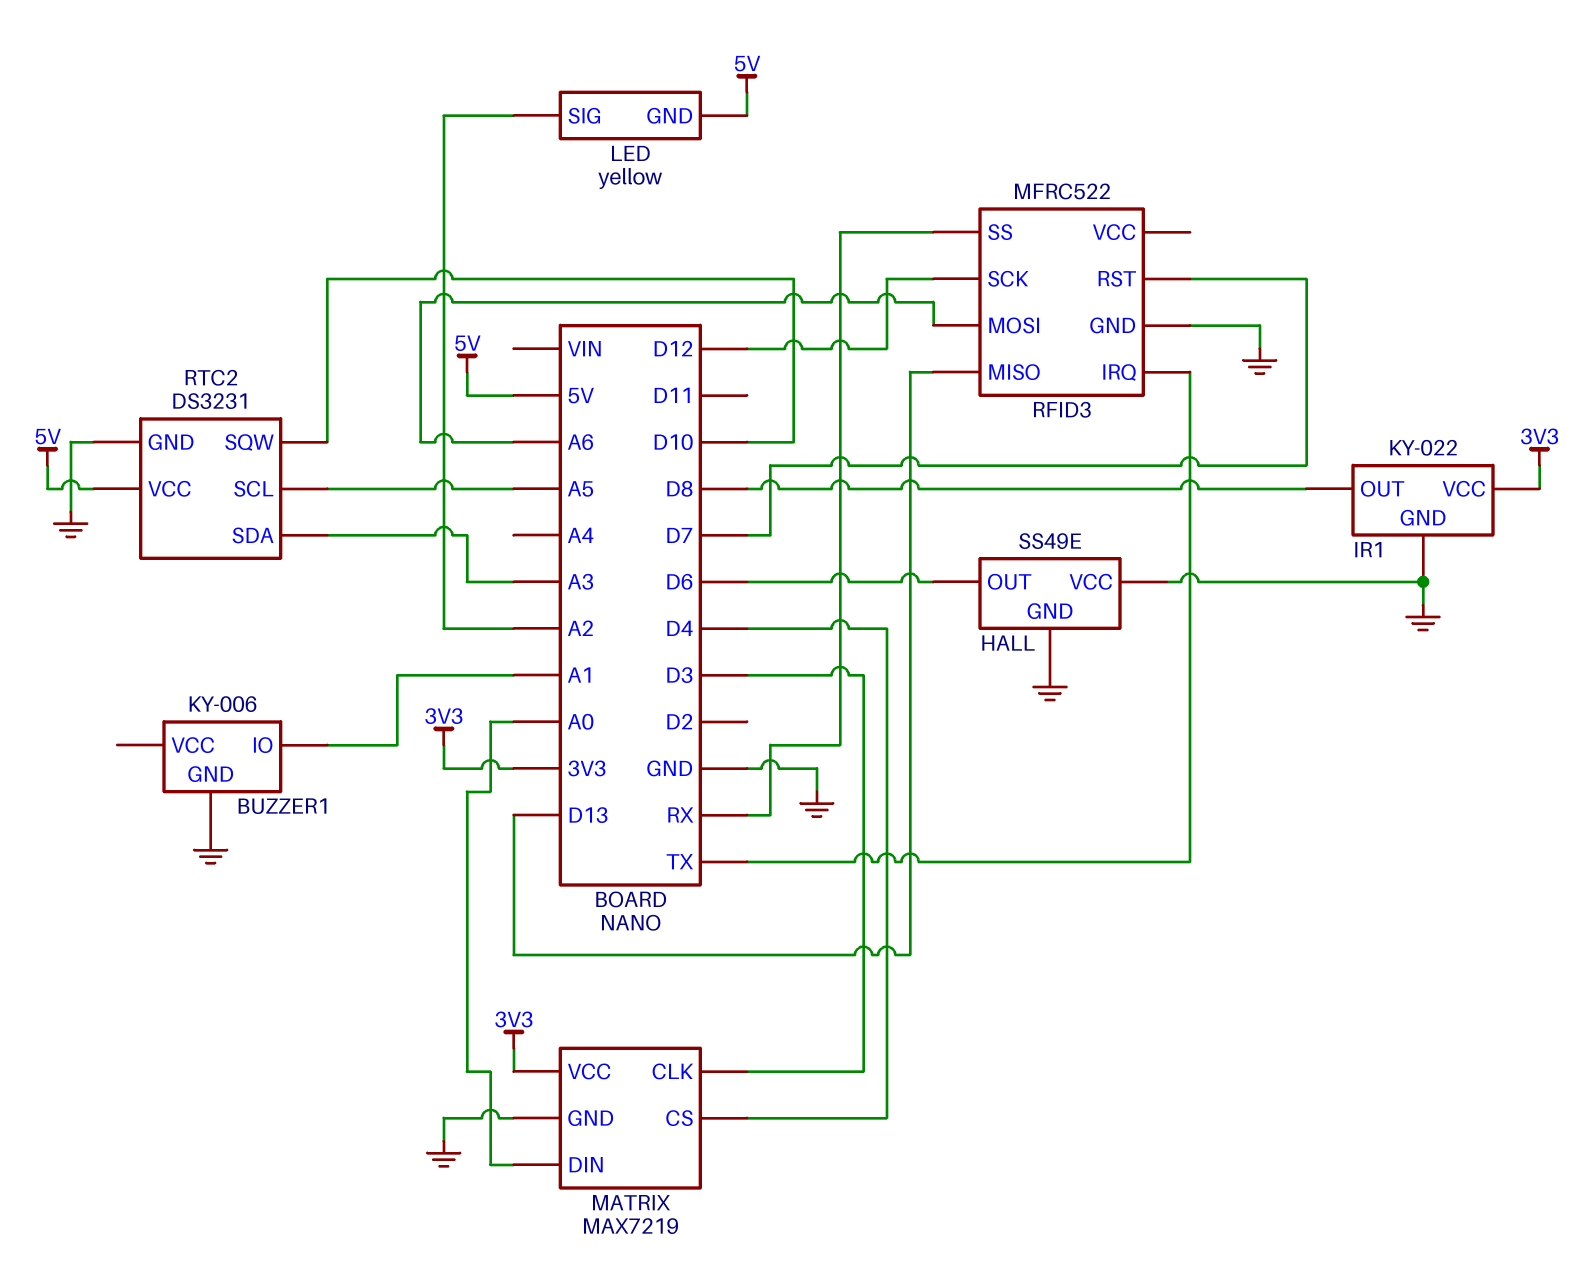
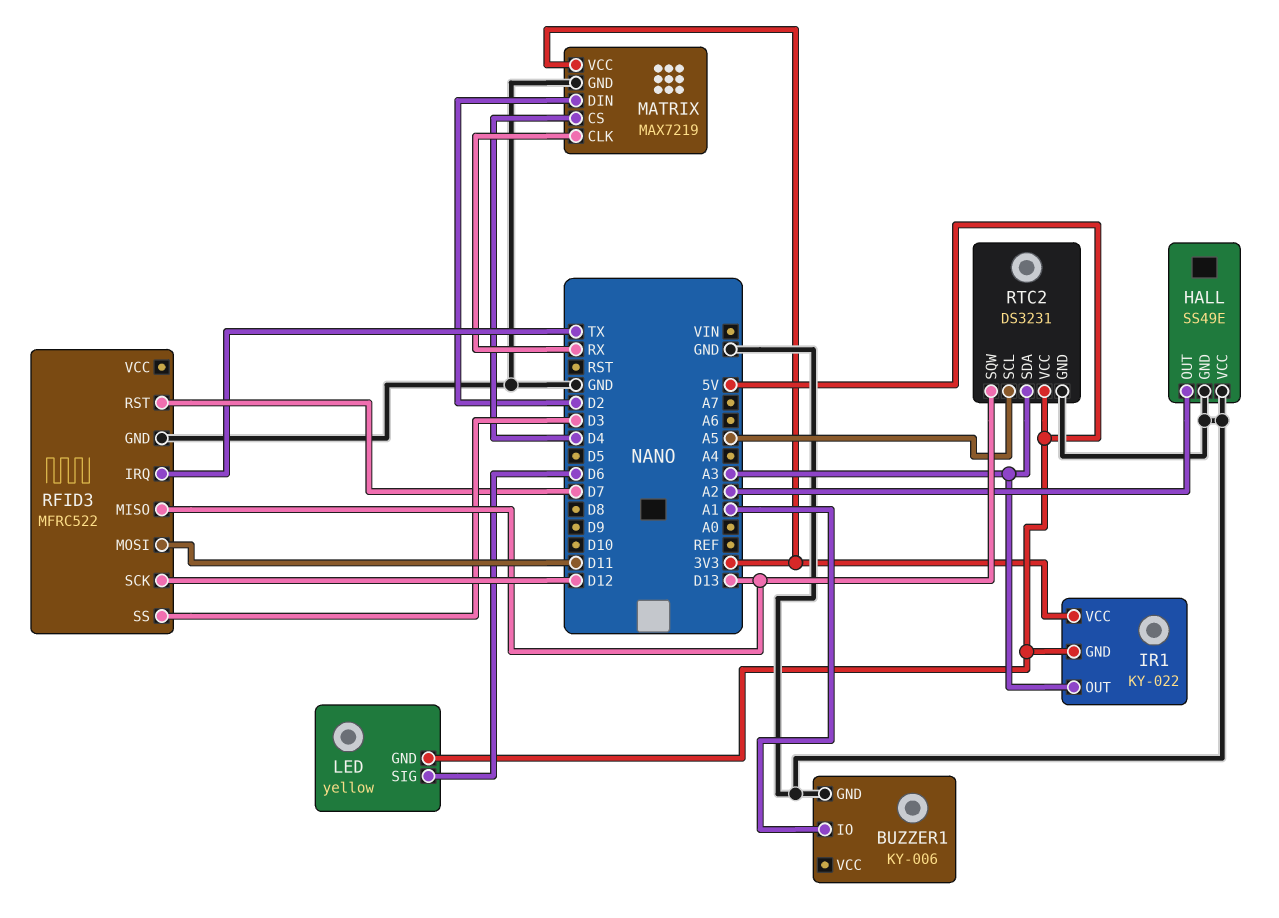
HALL pin OUT: D6 -> A2
IR1 pin GND: GND -> 5V
IR1 pin OUT: D8 -> A3
LED pin SIG: A2 -> D6
MATRIX pin CLK: D3 -> RX
MATRIX pin DIN: A0 -> D2
RFID3 pin MOSI: A6 -> D11
RFID3 pin SS: RX -> D3
RTC2 pin SQW: D10 -> D13

